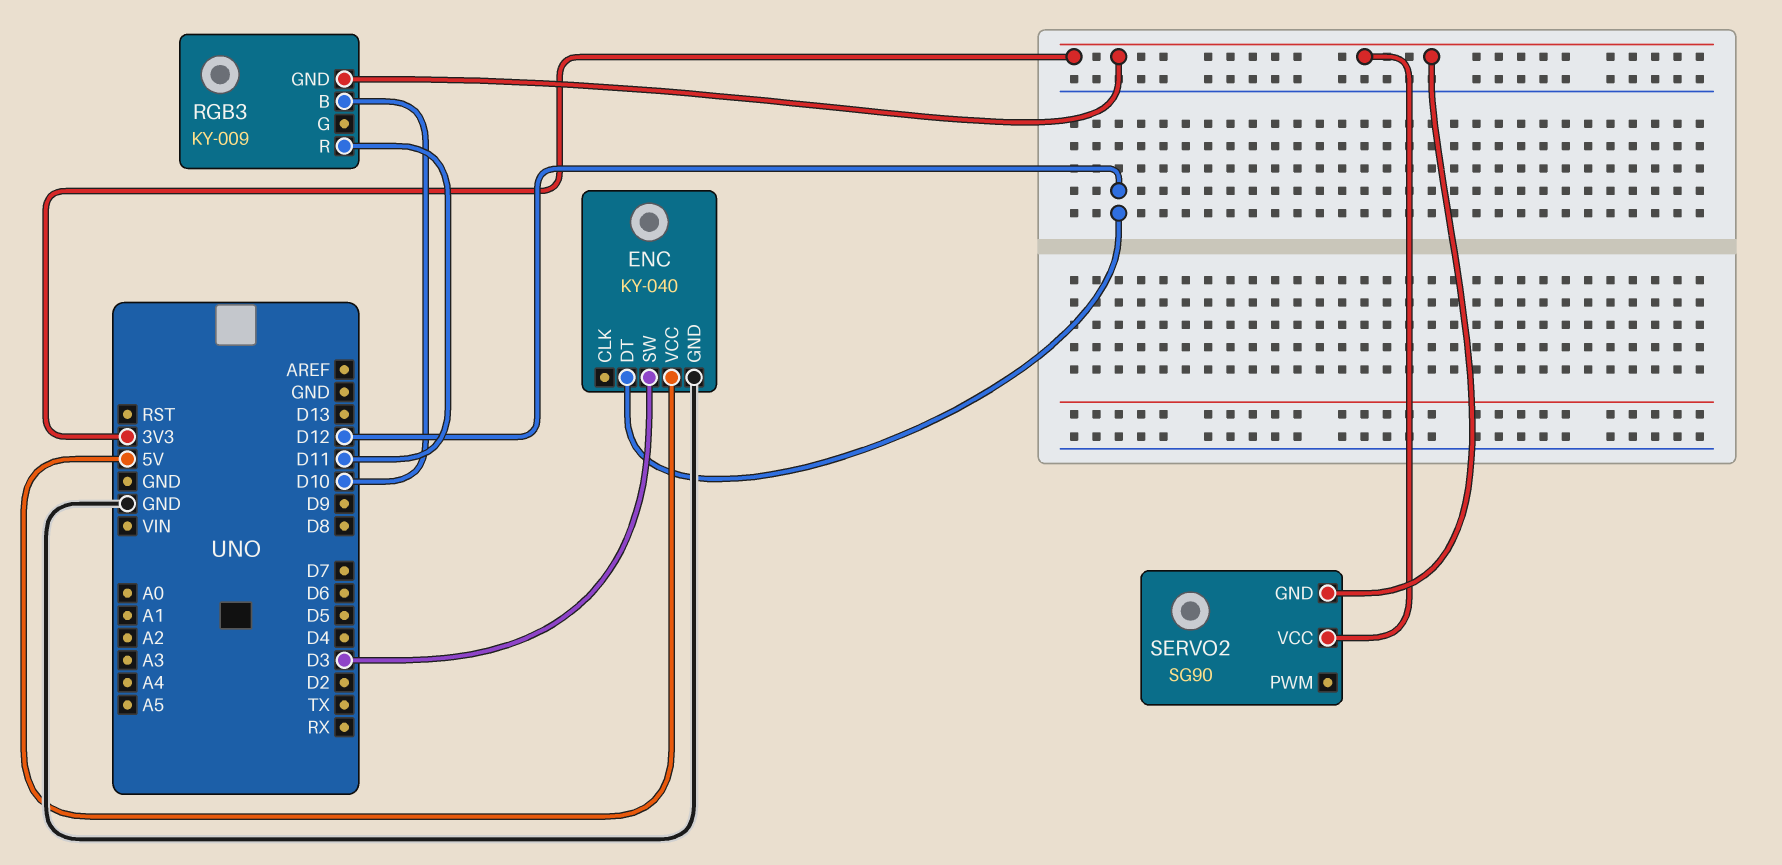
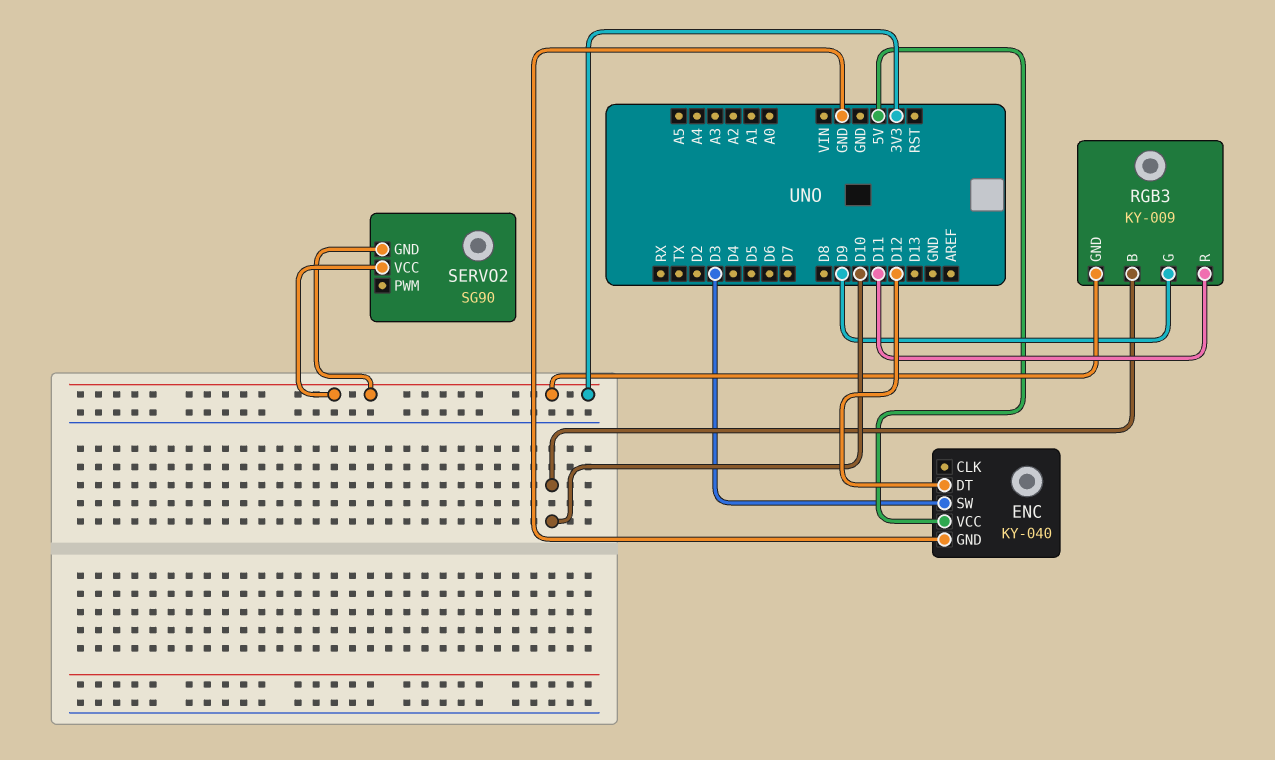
RGB3 pin G: none -> D9

